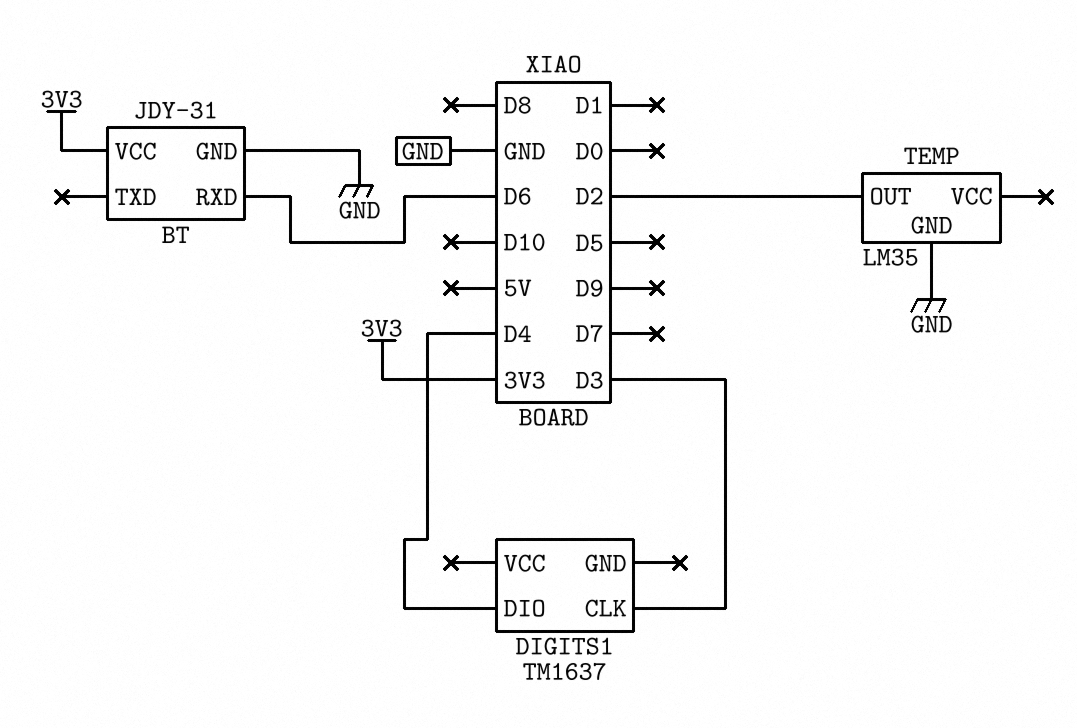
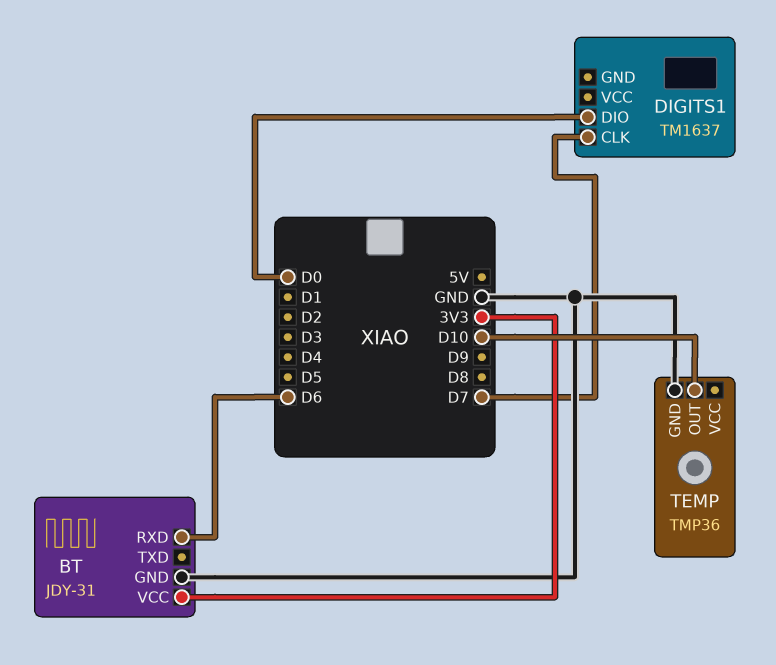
DIGITS1 pin CLK: D3 -> D7
DIGITS1 pin DIO: D4 -> D0
TEMP: LM35 -> TMP36
TEMP pin OUT: D2 -> D10

